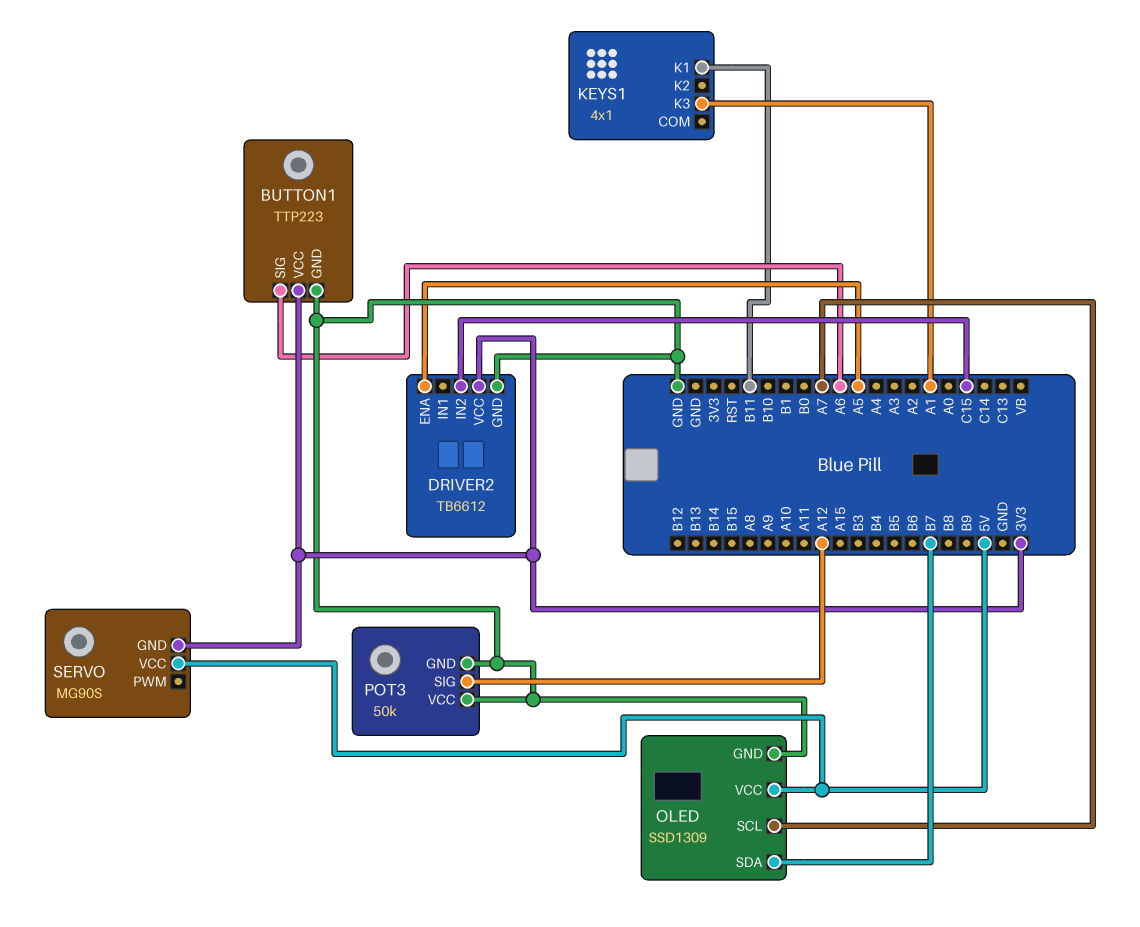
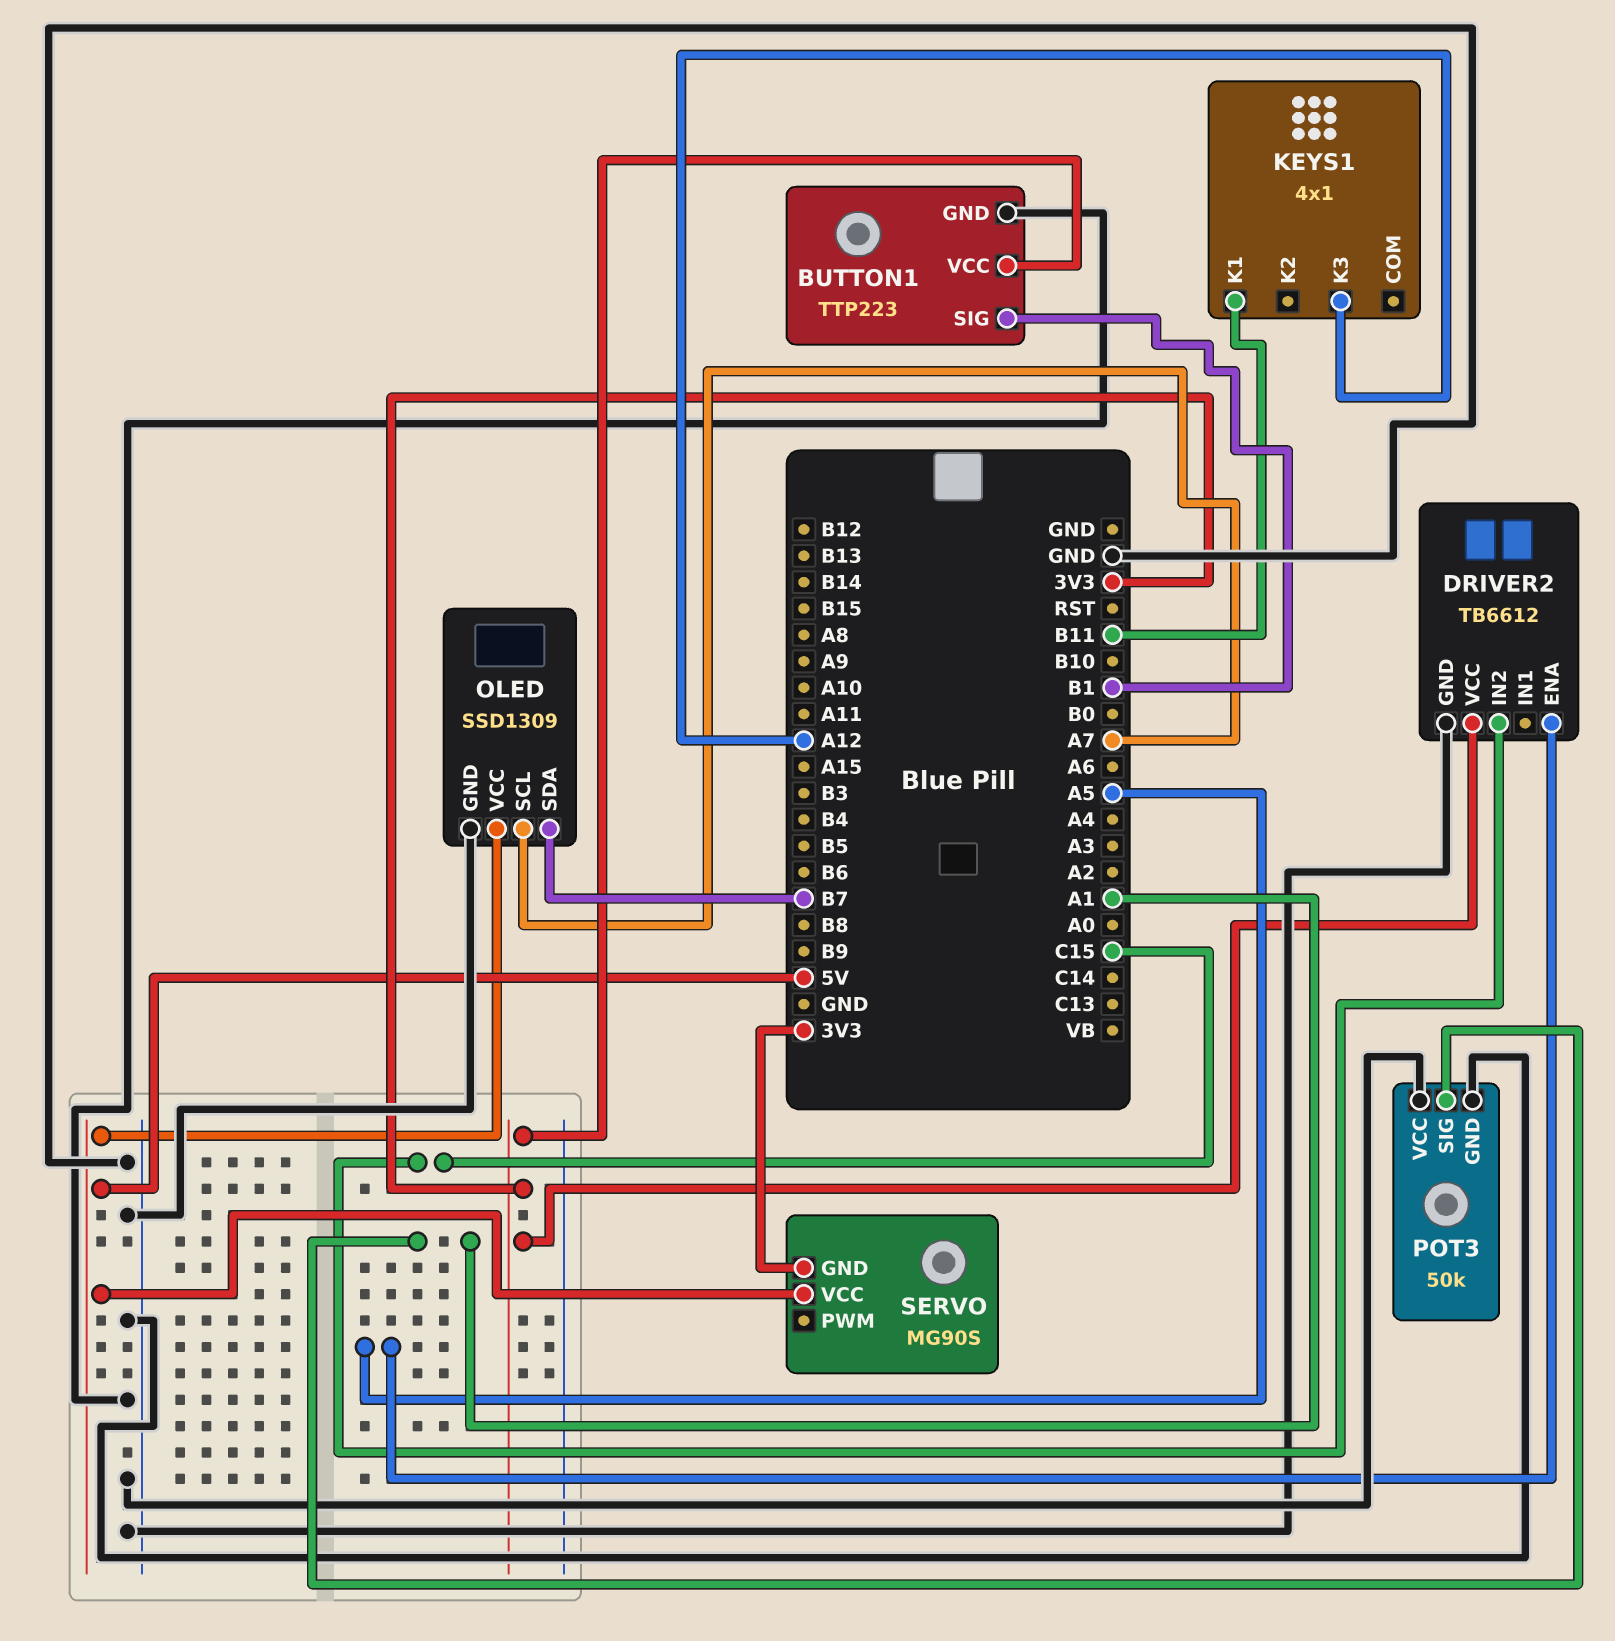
BUTTON1 pin SIG: A6 -> B1
KEYS1 pin K3: A1 -> A12
POT3 pin SIG: A12 -> A1

